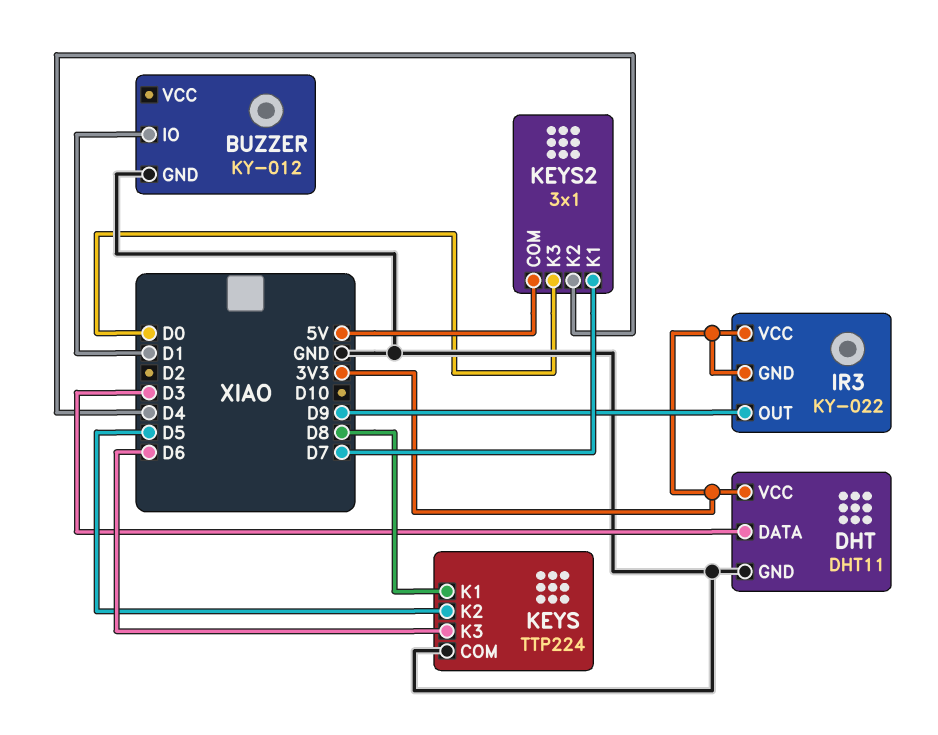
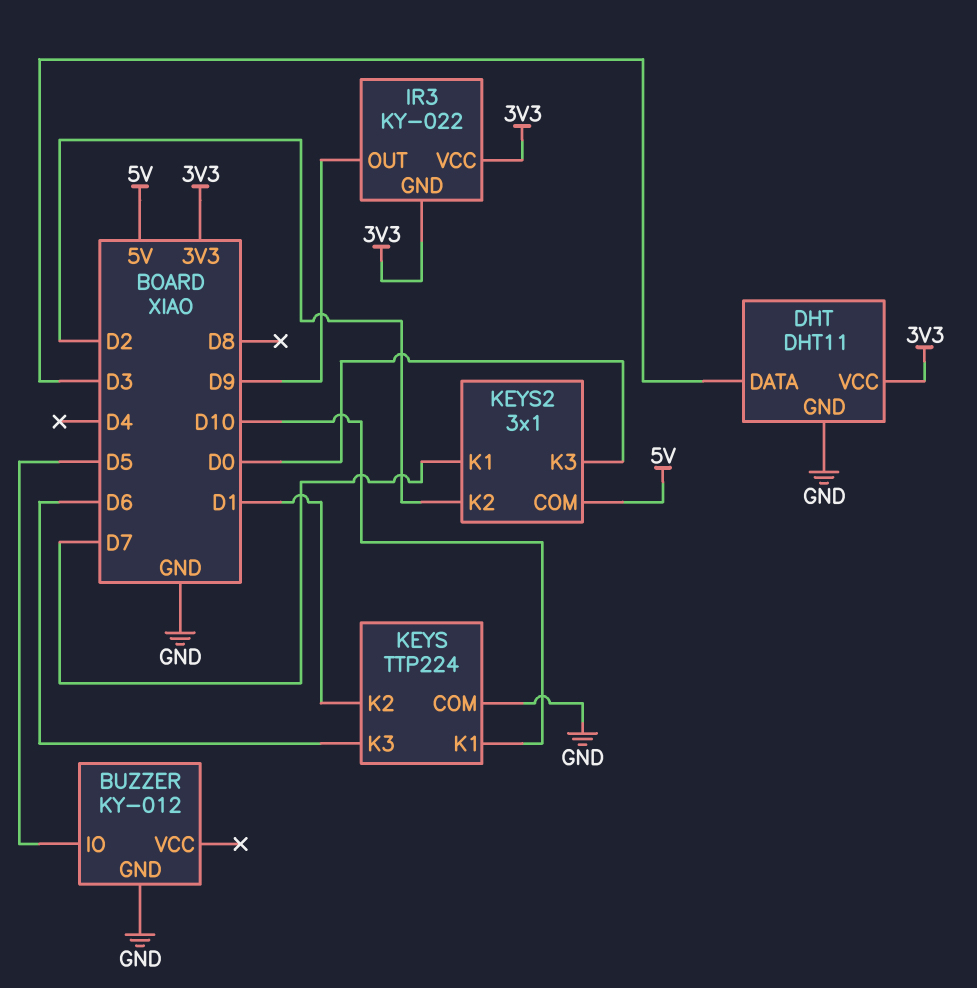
BUZZER pin IO: D1 -> D5
KEYS pin K1: D8 -> D10
KEYS pin K2: D5 -> D1
KEYS2 pin K2: D4 -> D2

